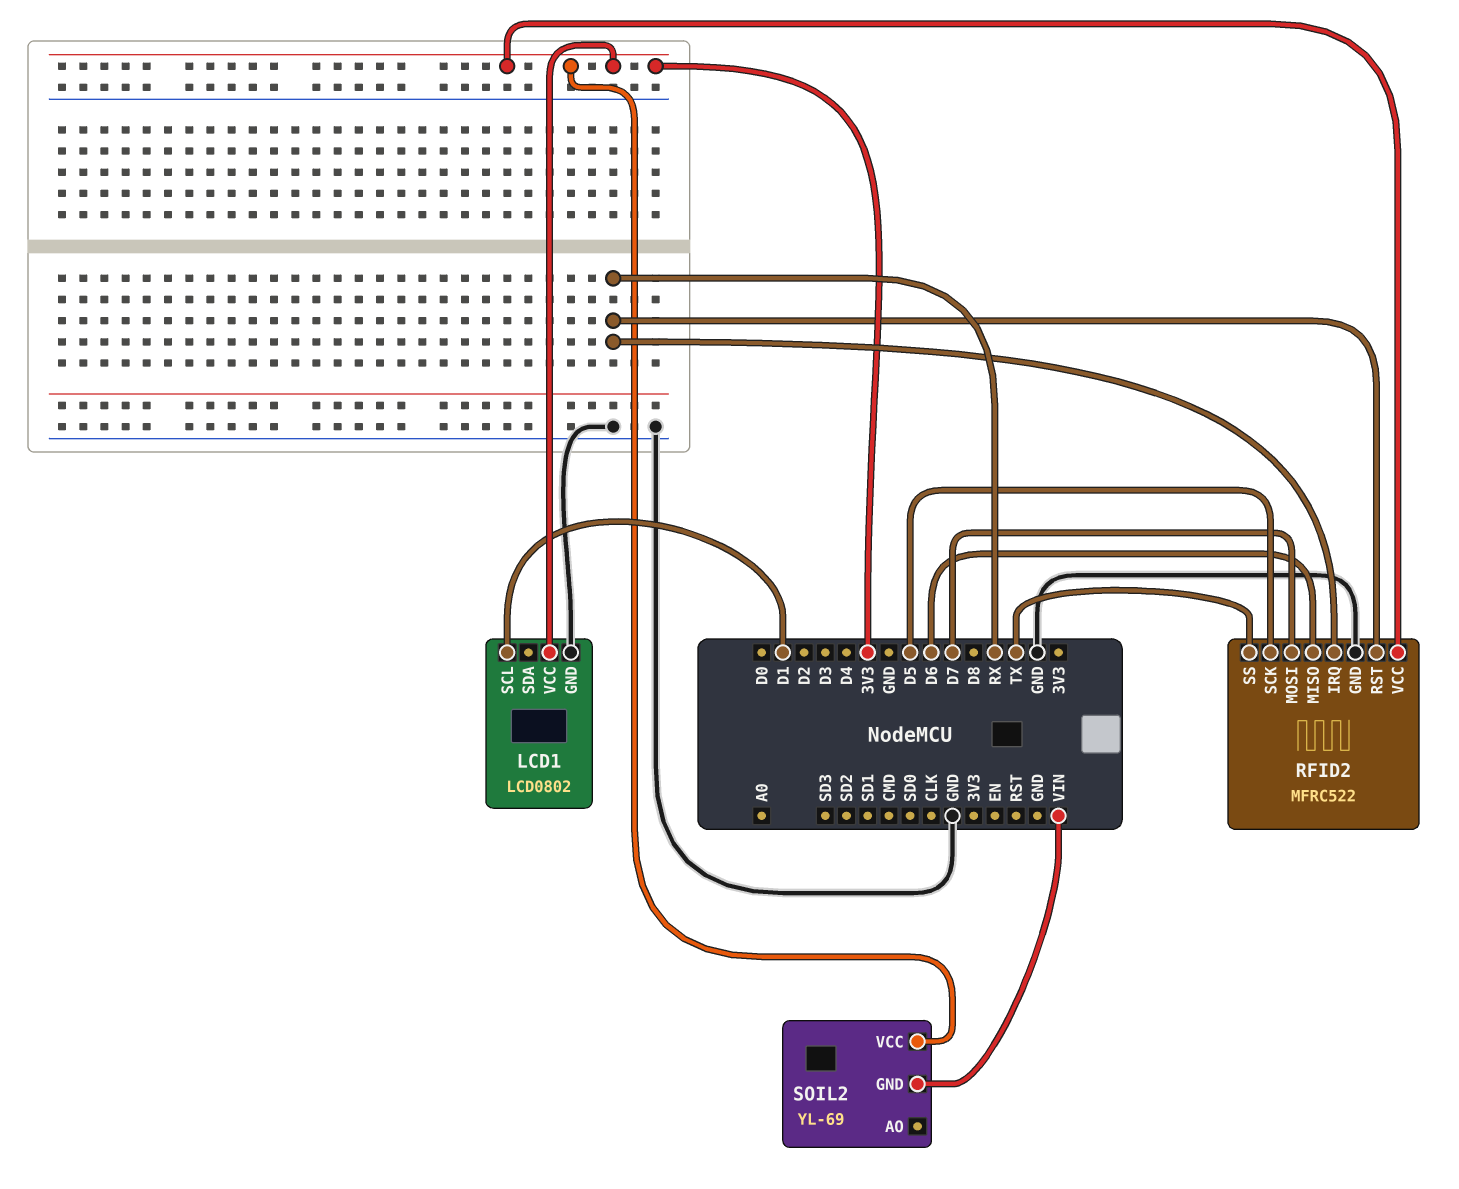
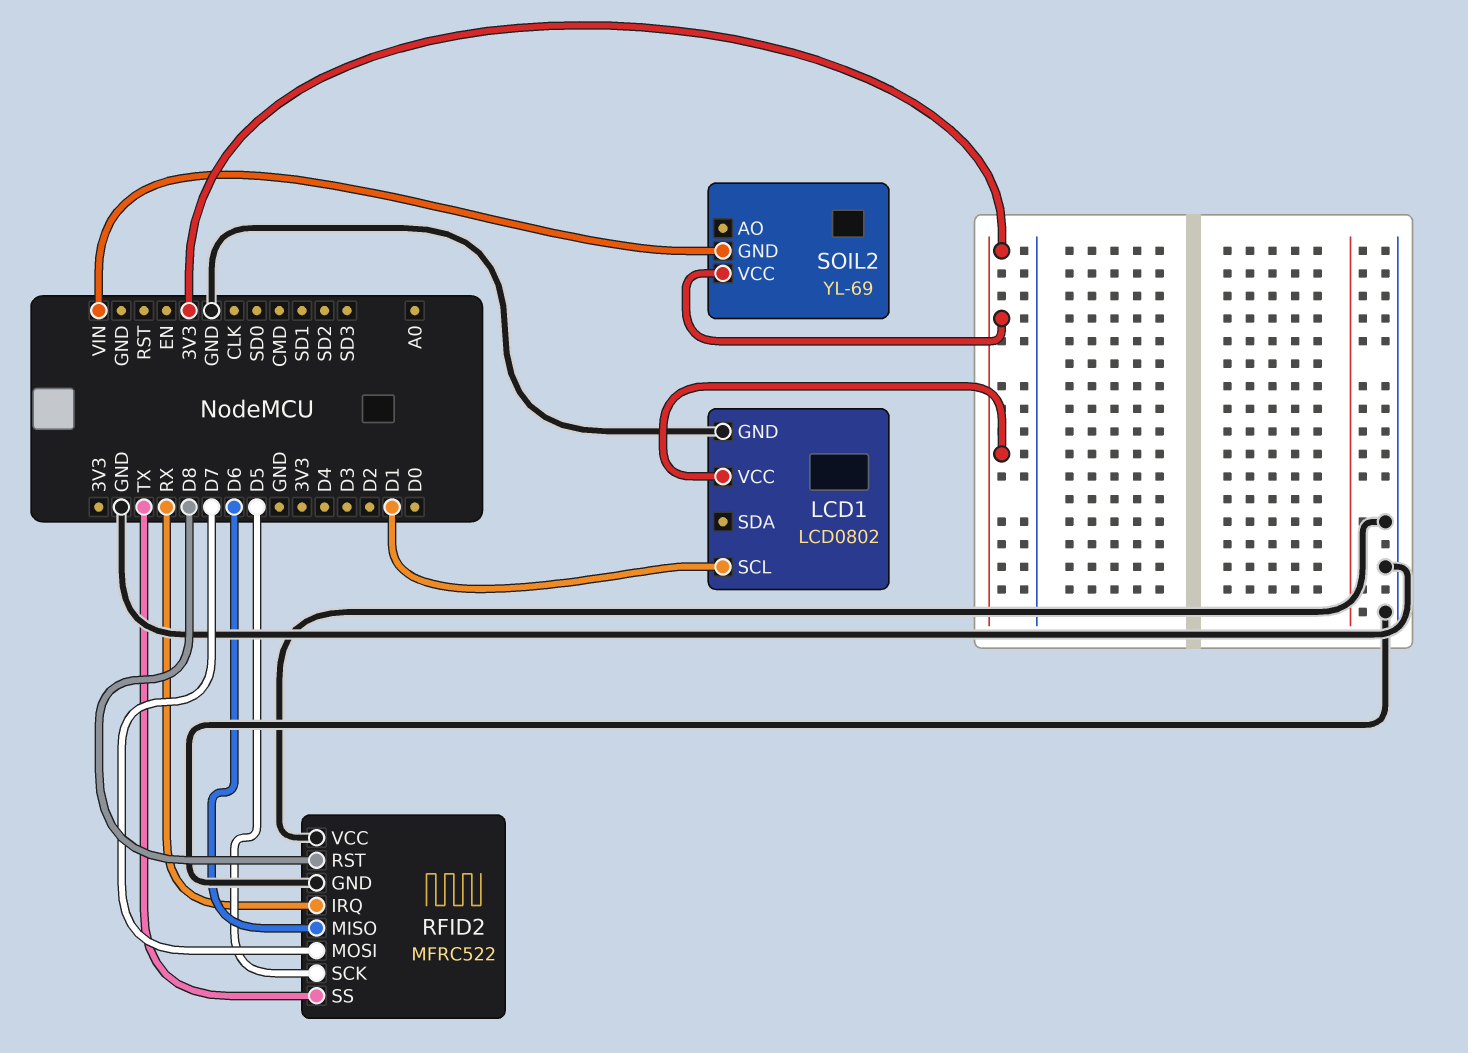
RFID2 pin RST: RX -> D8
RFID2 pin VCC: 3V3 -> GND

